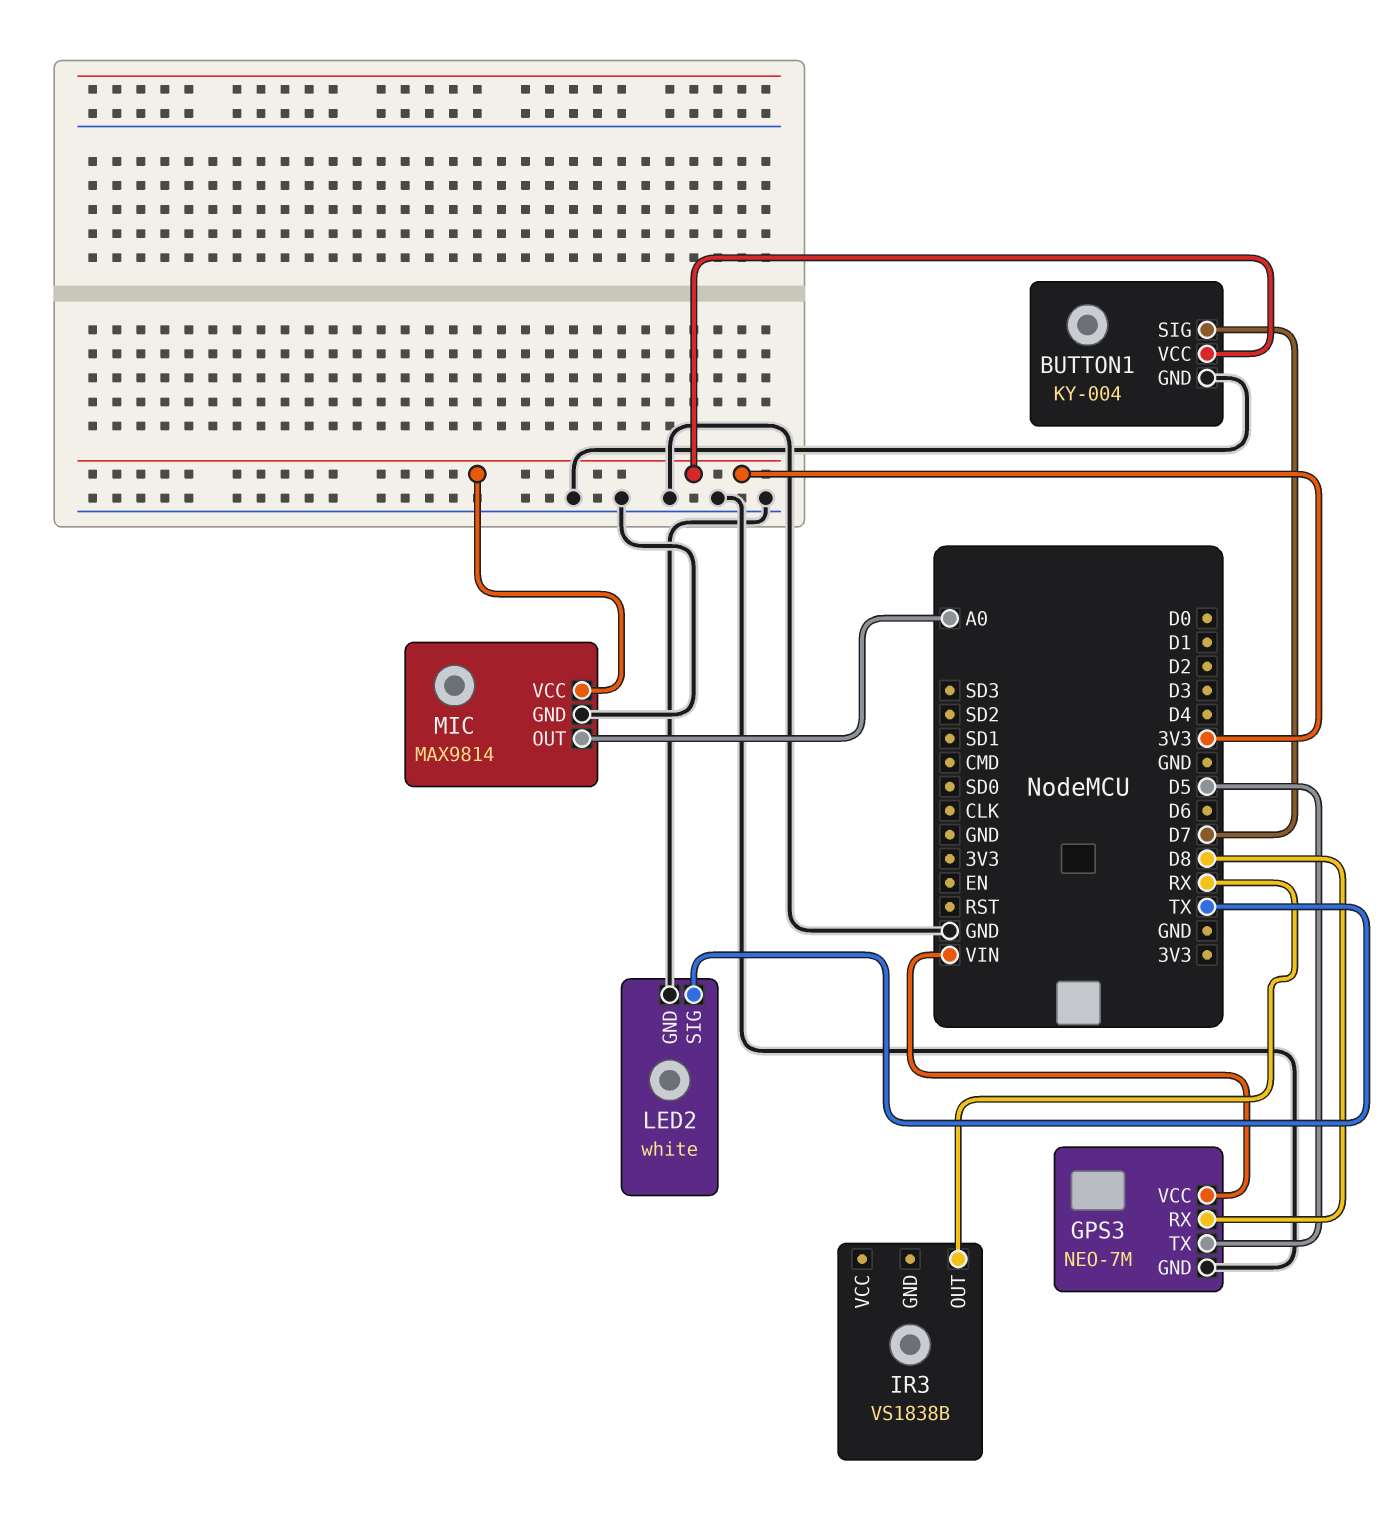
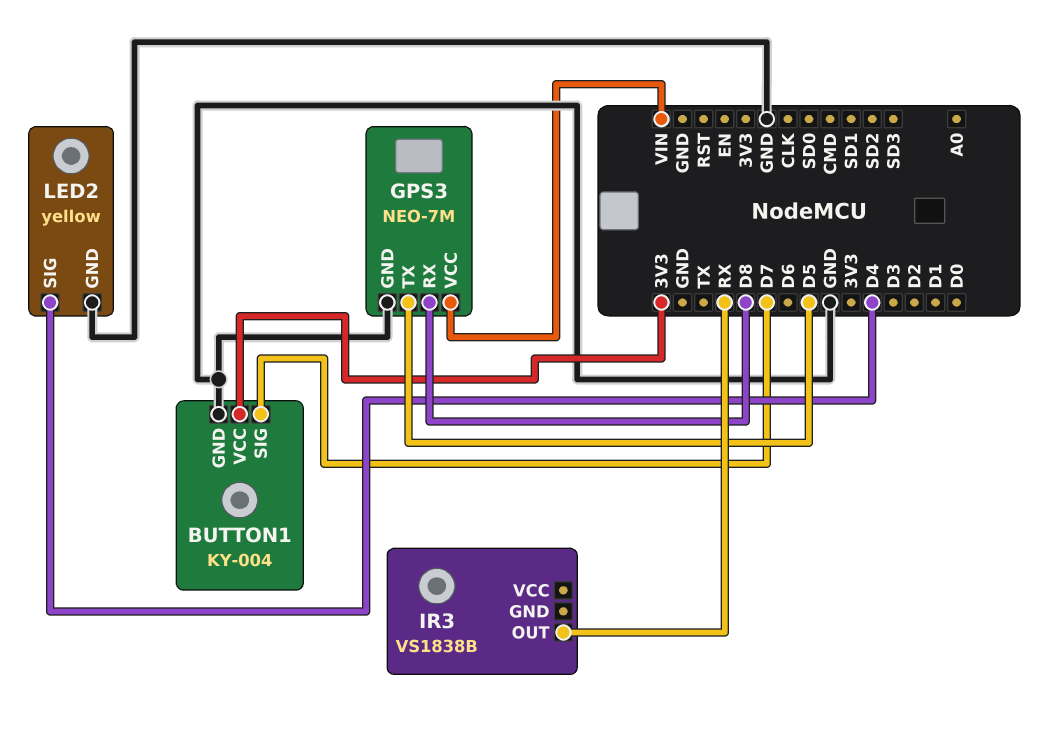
LED2: white -> yellow
LED2 pin SIG: TX -> D4
MIC: MAX9814 -> none
MIC pin GND: GND -> none
MIC pin OUT: A0 -> none
MIC pin VCC: 3V3 -> none

